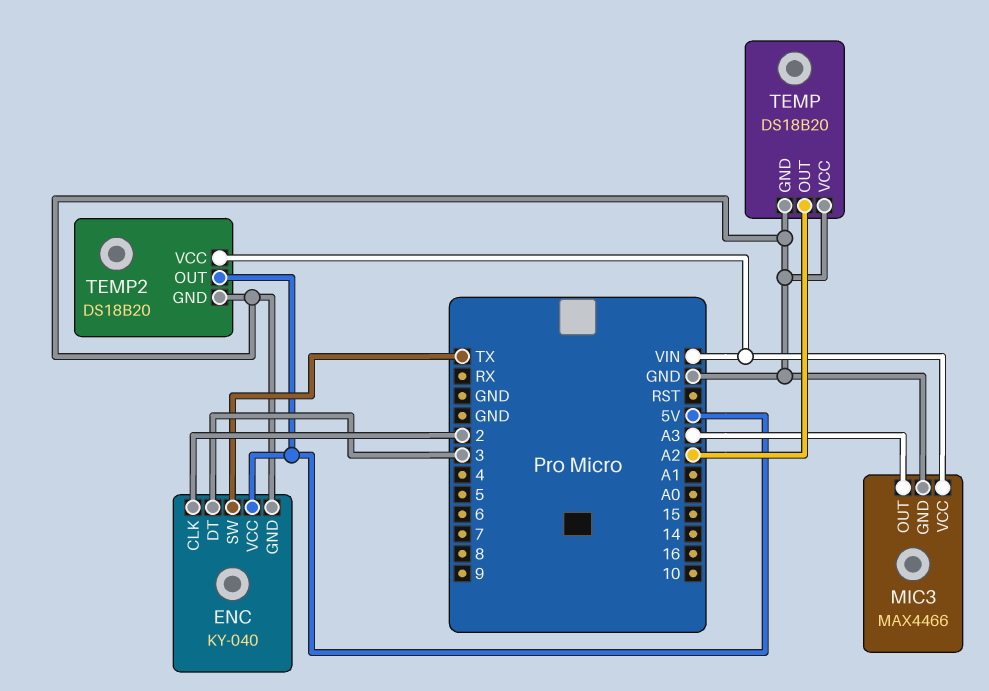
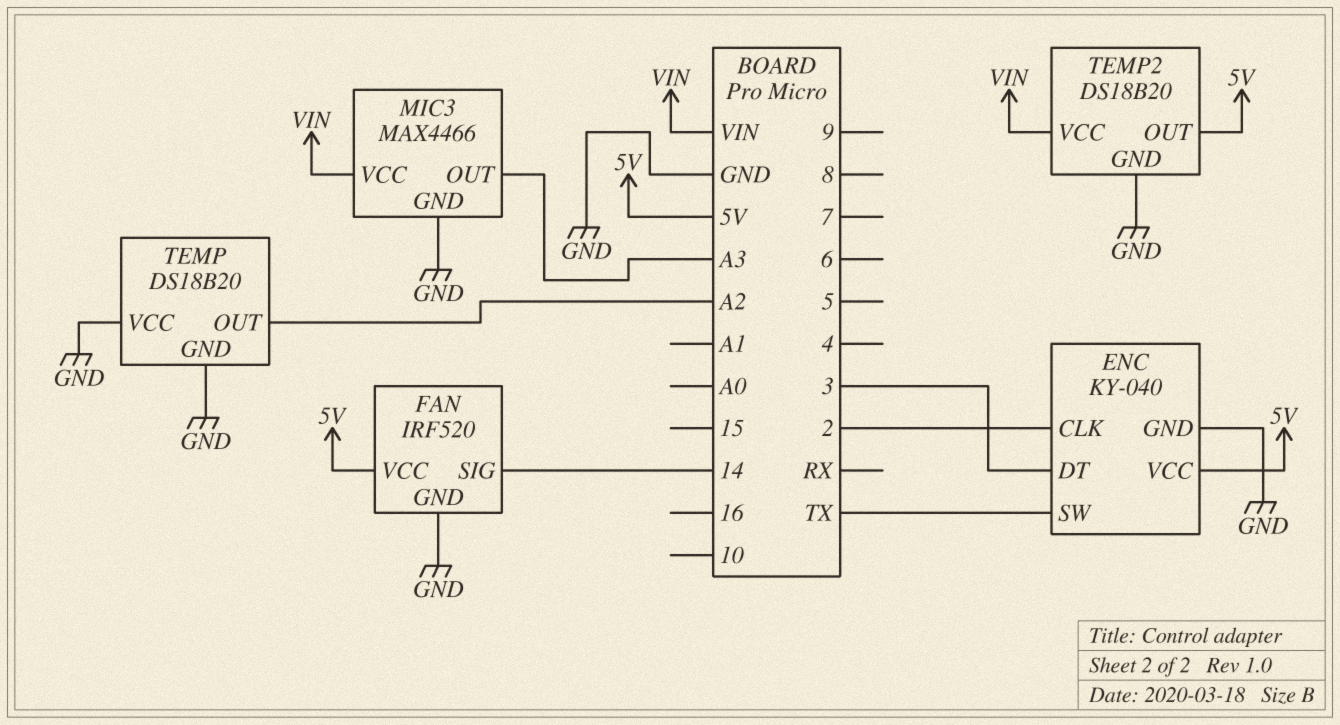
FAN: none -> IRF520
FAN pin GND: none -> GND
FAN pin SIG: none -> 14
FAN pin VCC: none -> 5V

